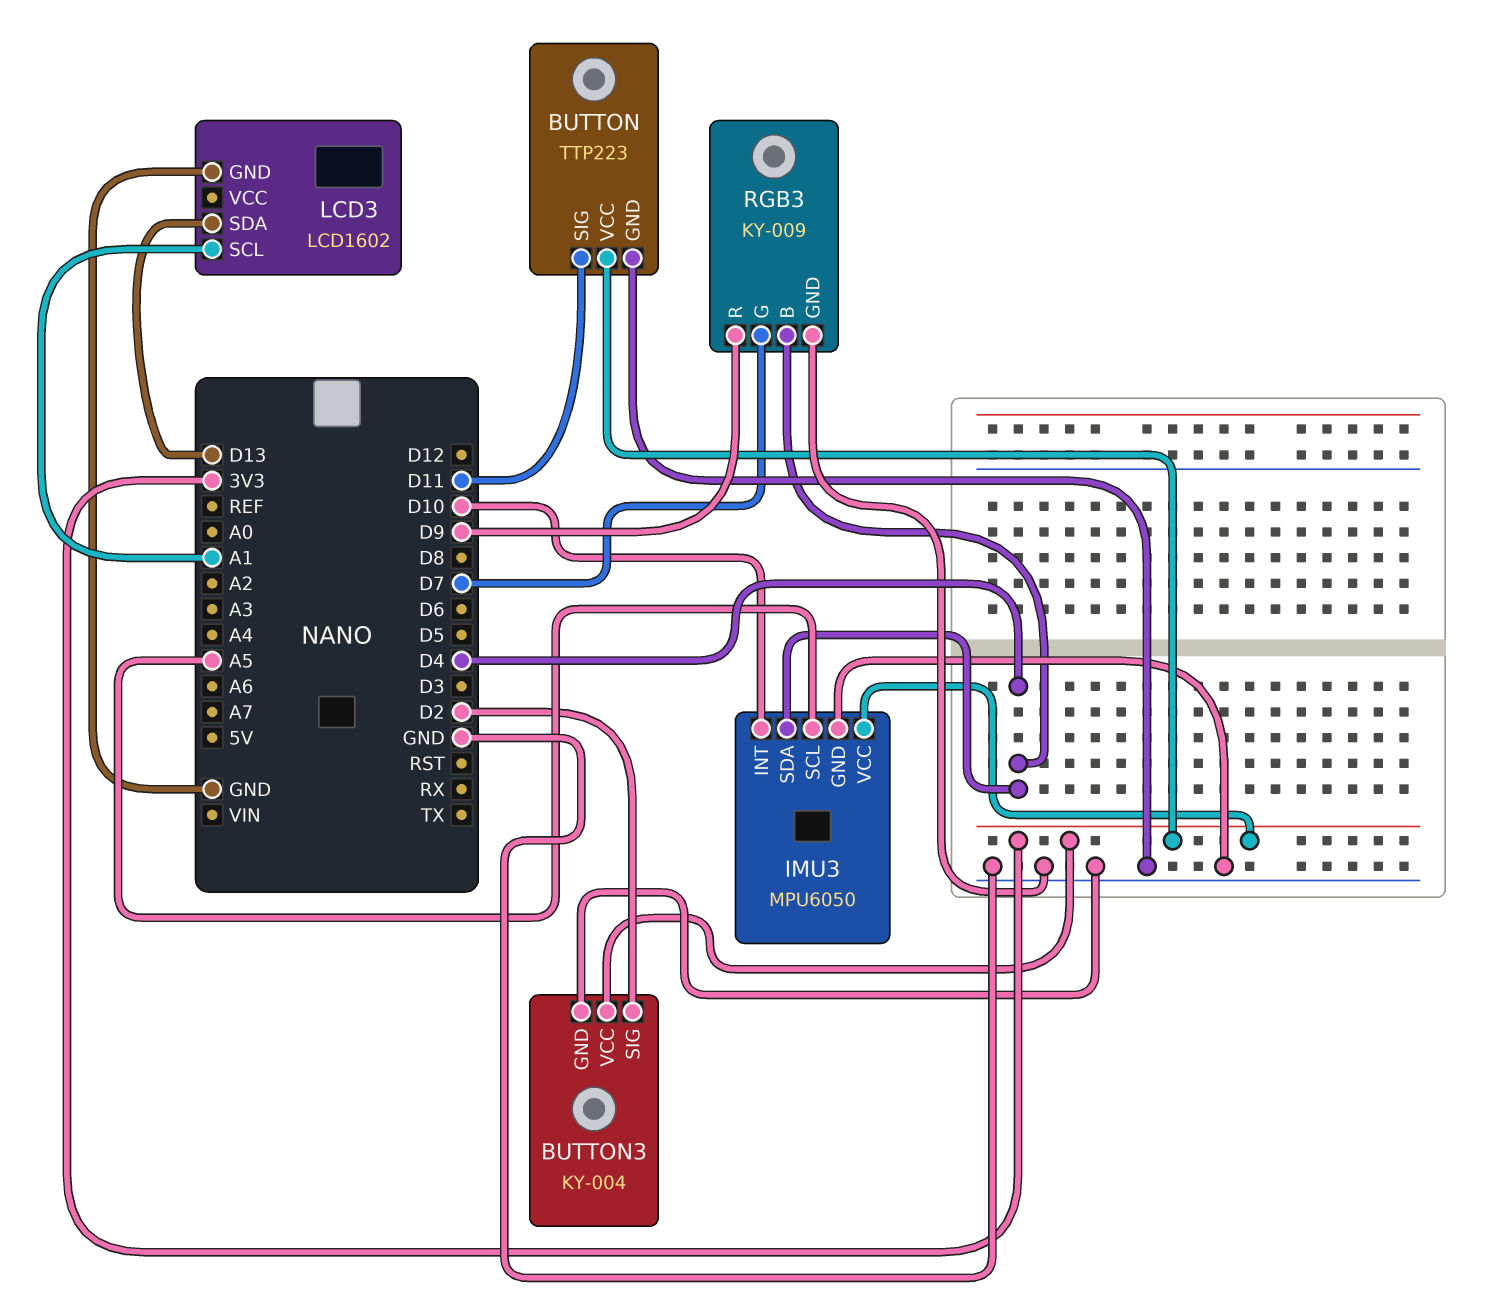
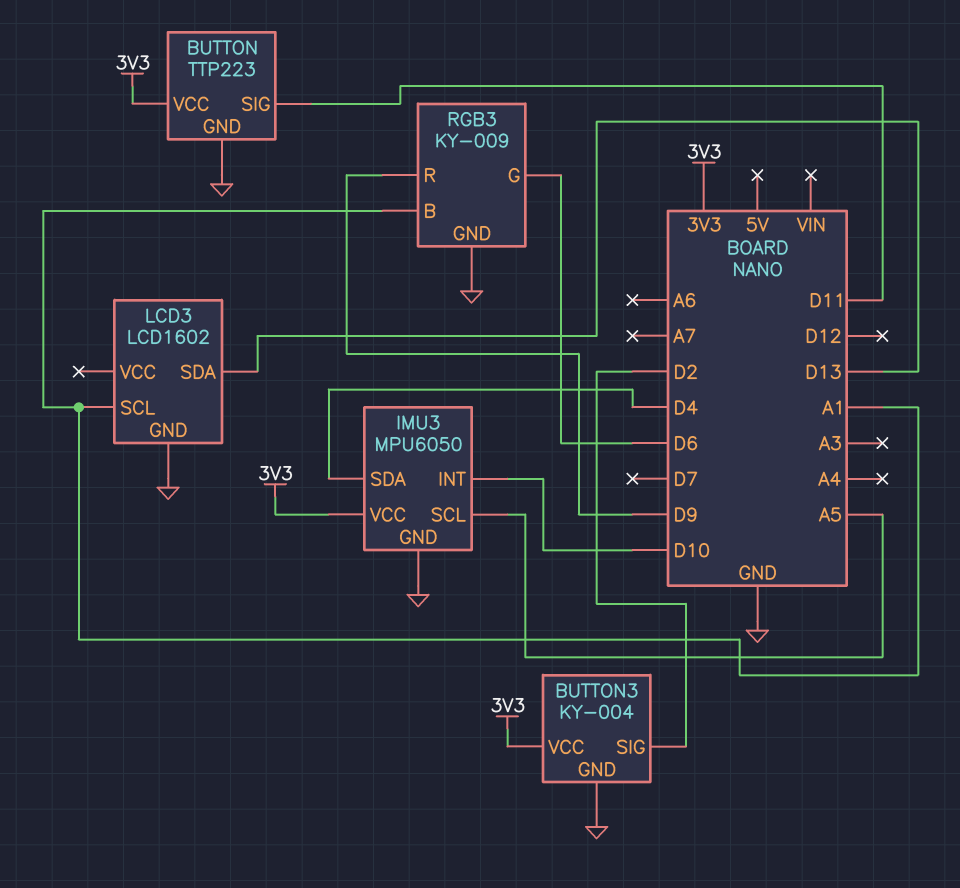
RGB3 pin B: D4 -> A1
RGB3 pin G: D7 -> D6

